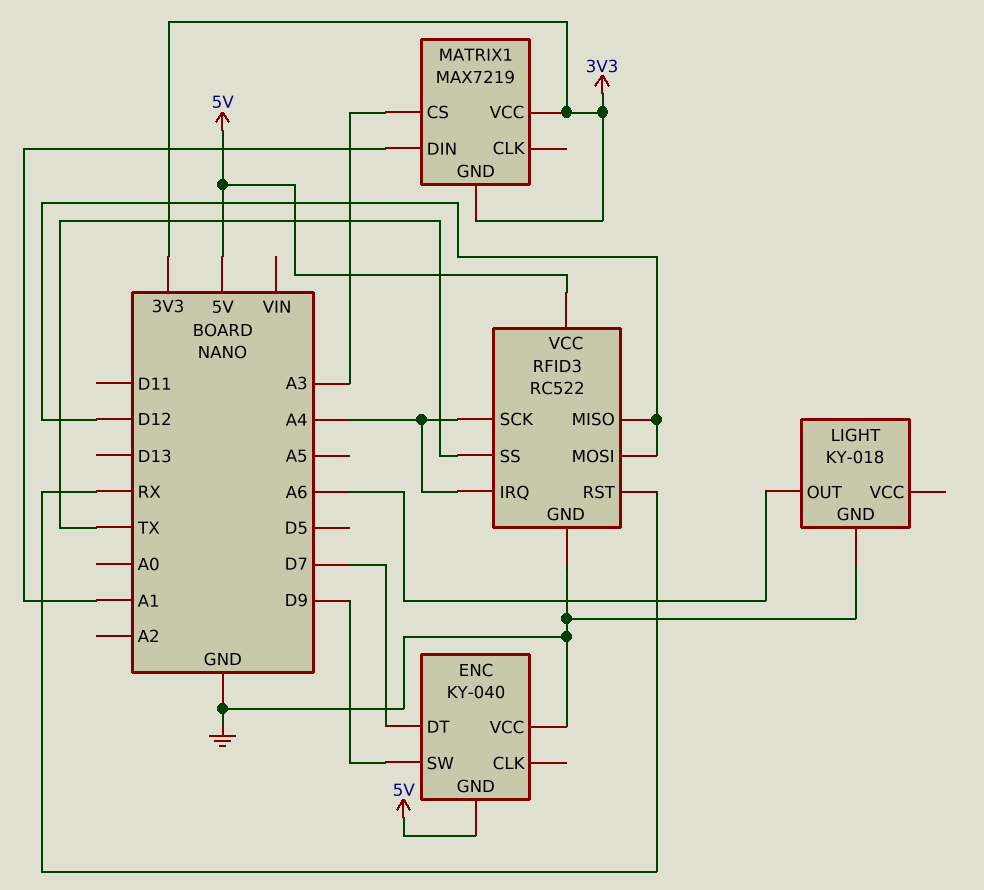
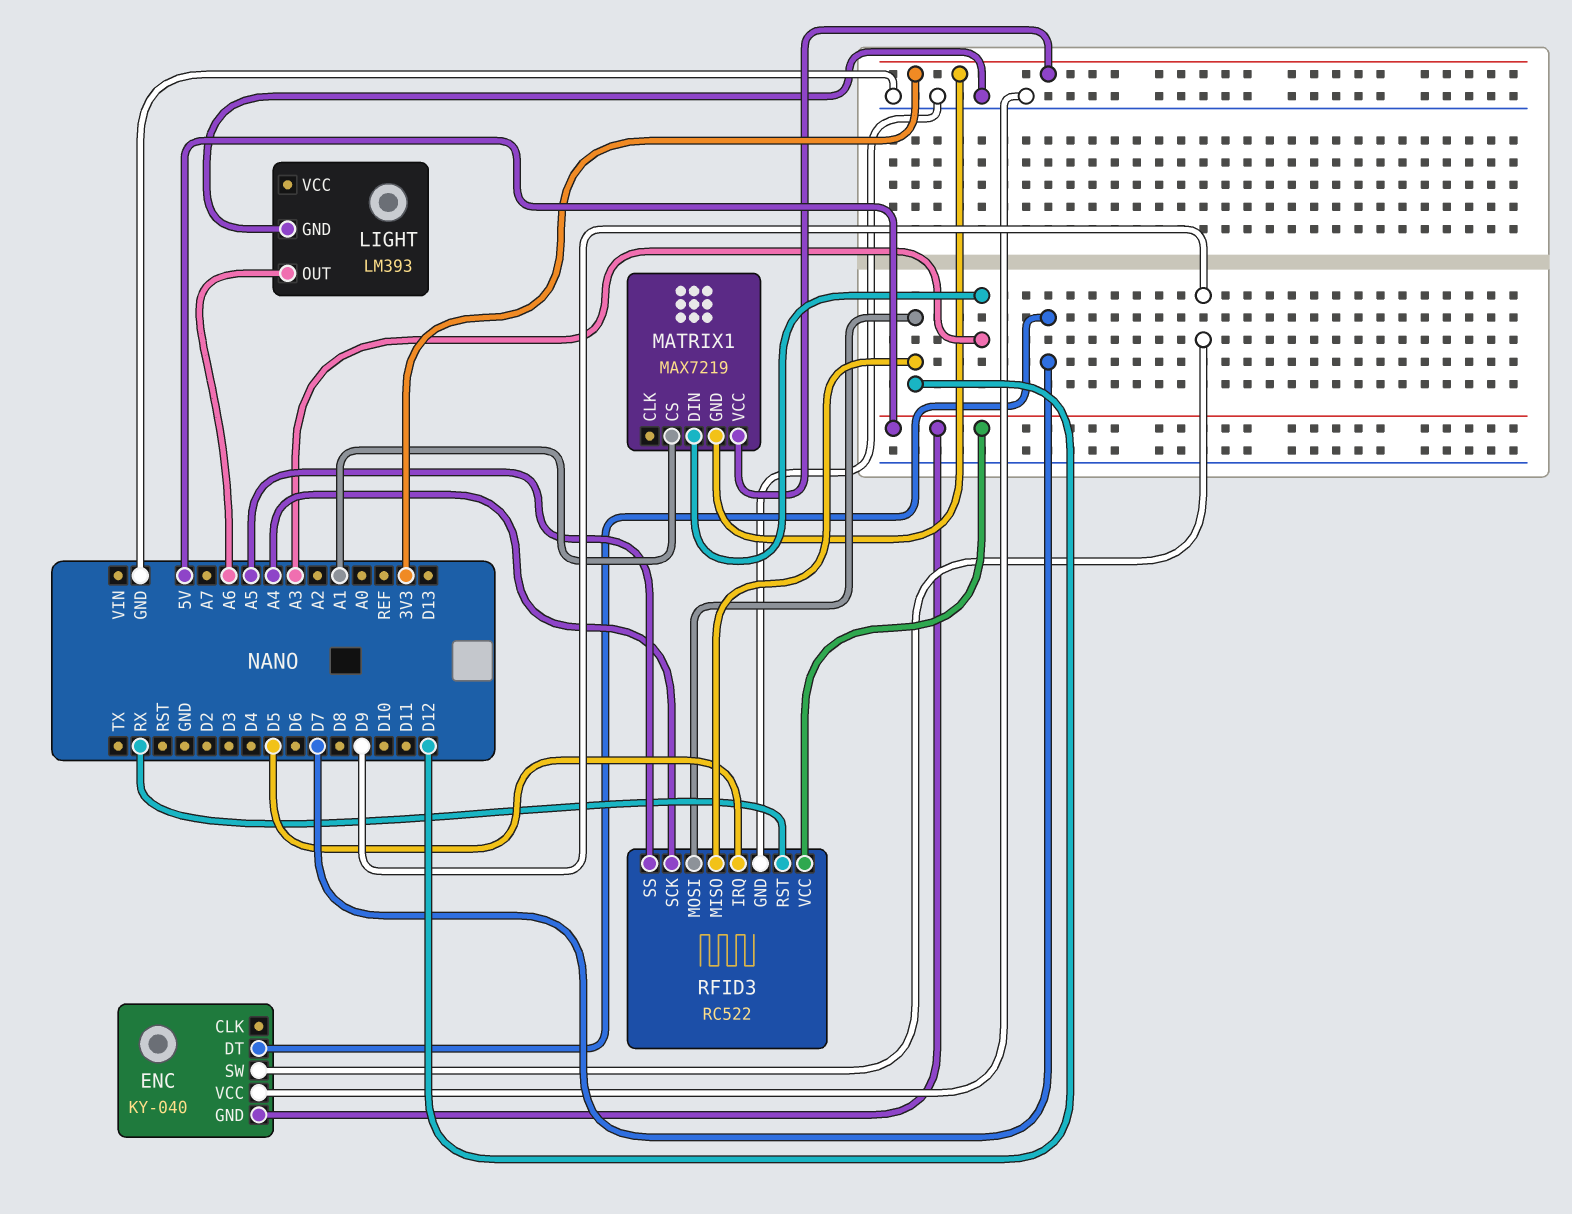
LIGHT: KY-018 -> LM393
MATRIX1 pin CS: A3 -> A1
MATRIX1 pin DIN: A1 -> A3
RFID3 pin IRQ: A4 -> D5
RFID3 pin SS: TX -> A5

